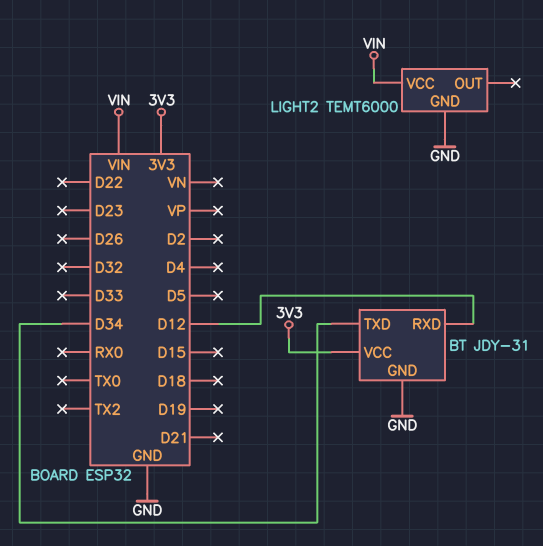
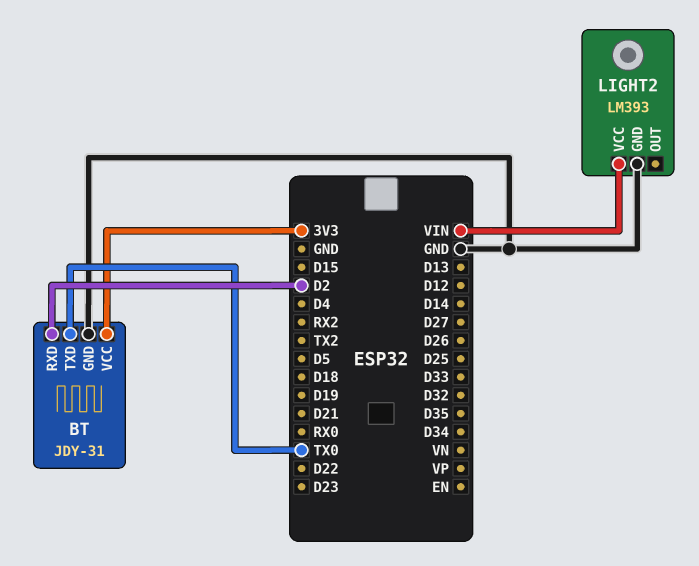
BT pin RXD: D12 -> D2
BT pin TXD: D34 -> TX0
LIGHT2: TEMT6000 -> LM393

